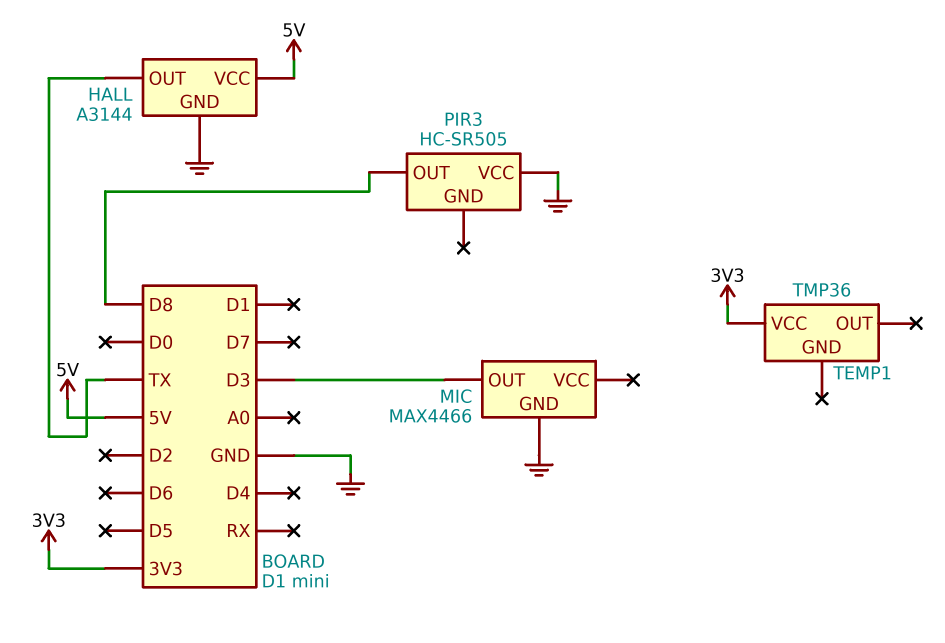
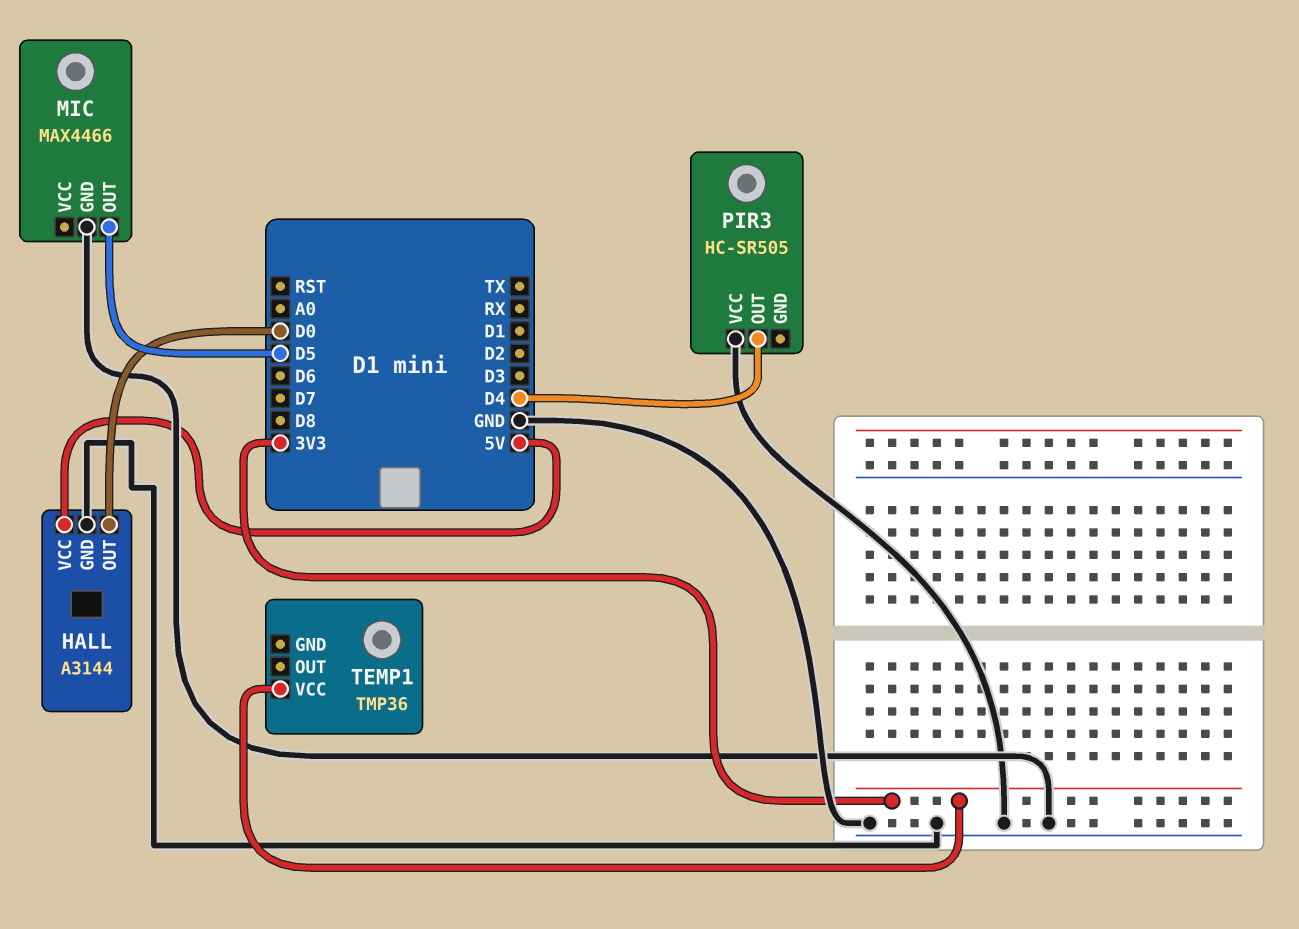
HALL pin OUT: TX -> D0
MIC pin OUT: D3 -> D5
PIR3 pin OUT: D8 -> D4

